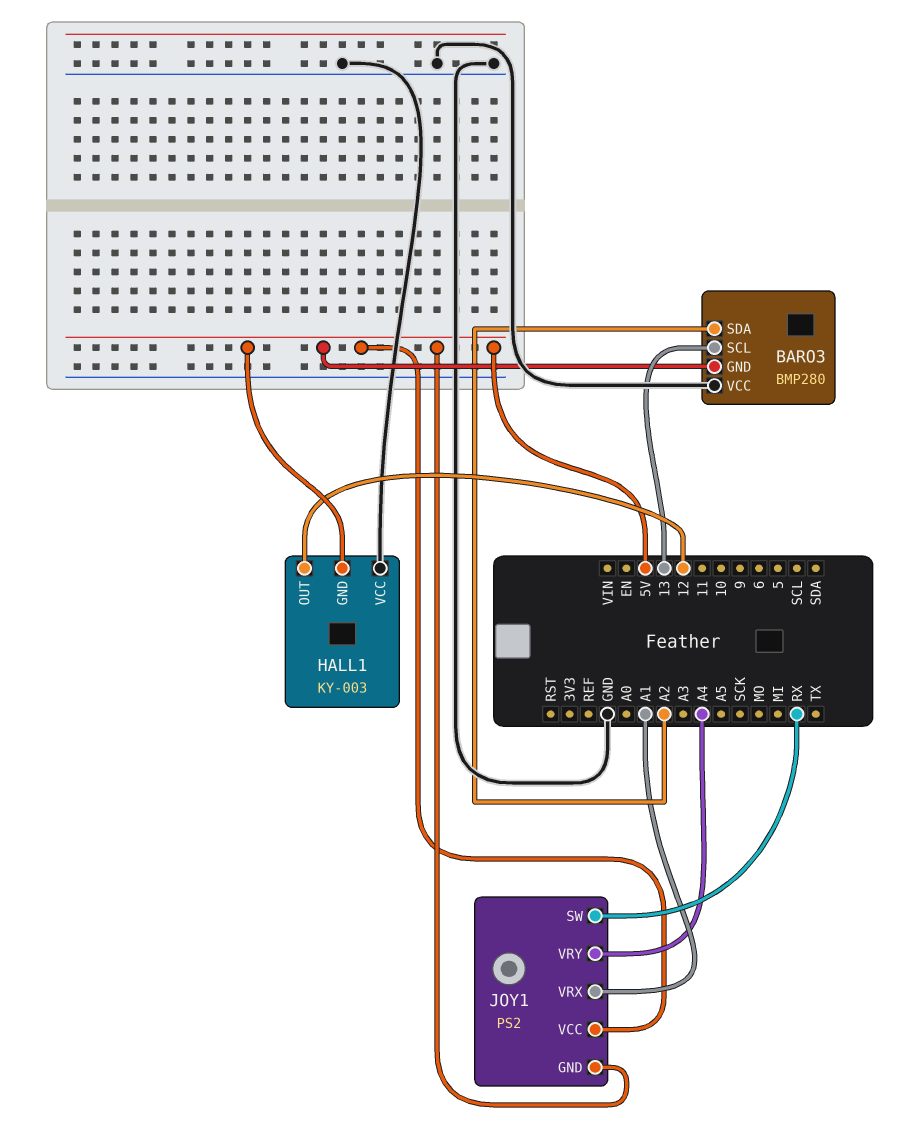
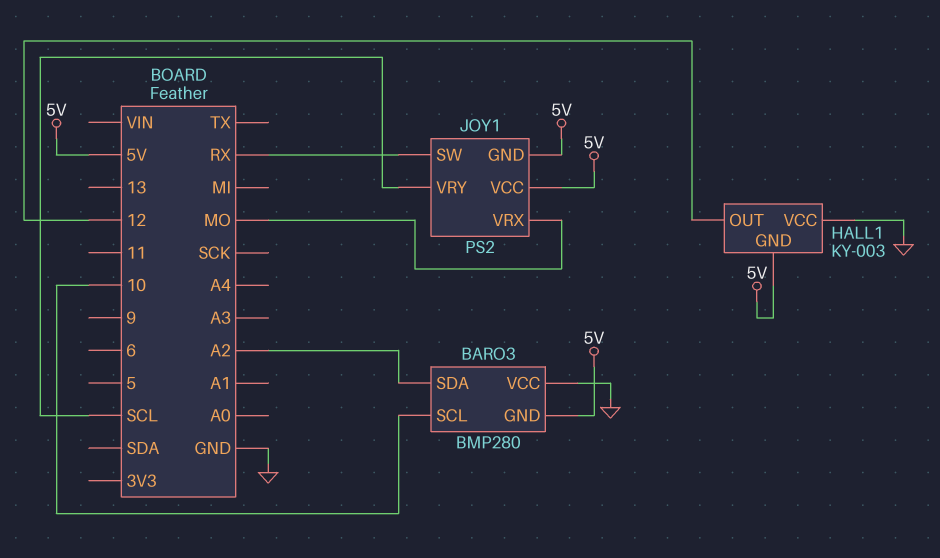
BARO3 pin SCL: 13 -> 10
JOY1 pin VRX: A1 -> MO
JOY1 pin VRY: A4 -> SCL

